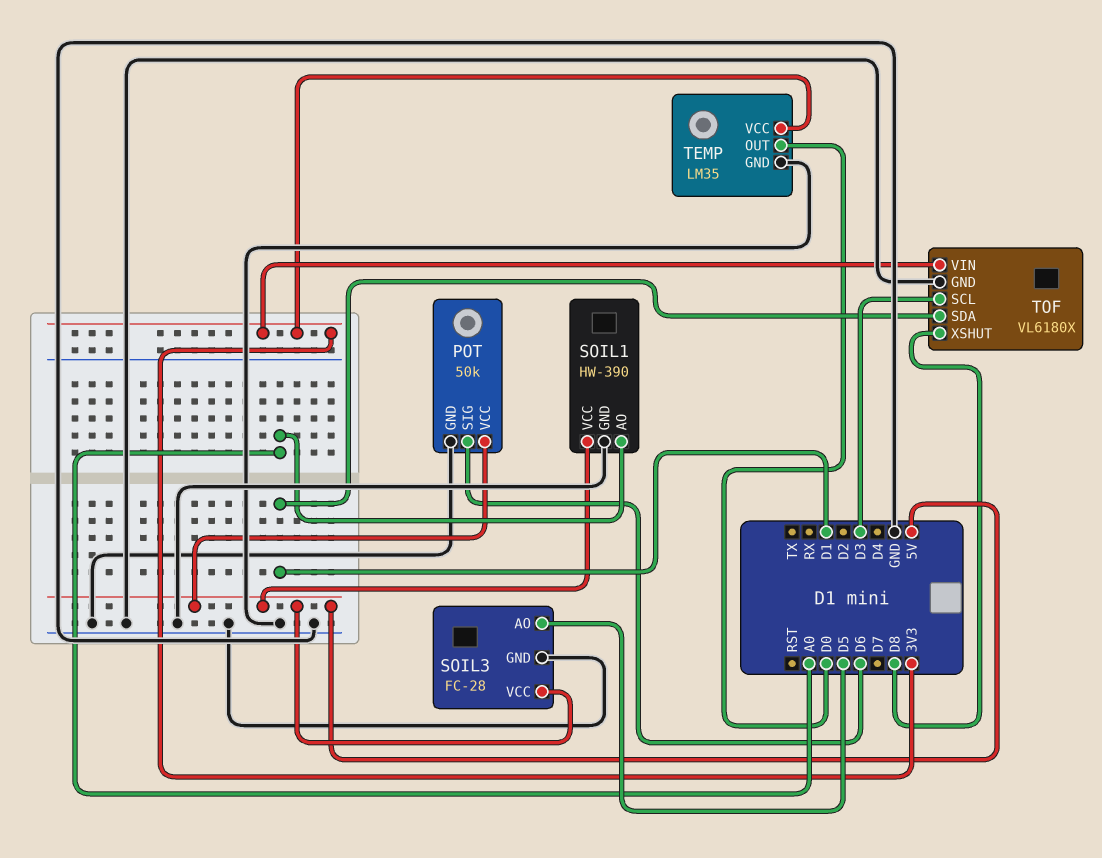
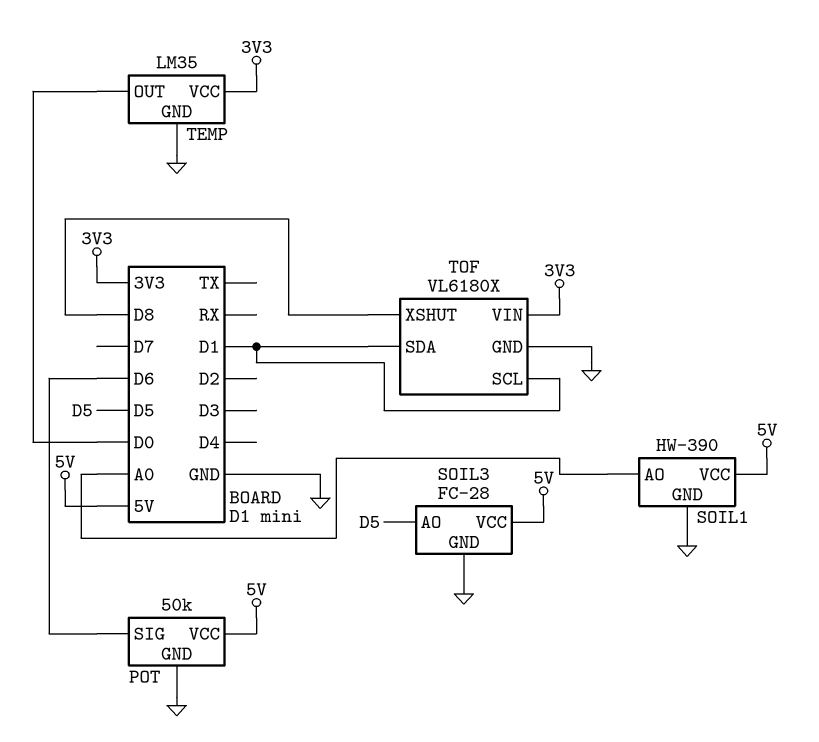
TOF pin SCL: D3 -> D1

